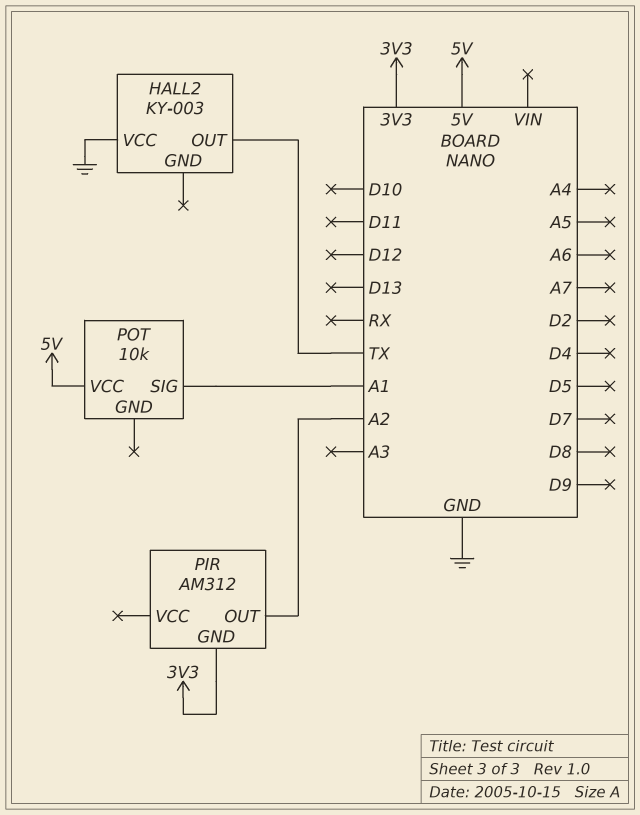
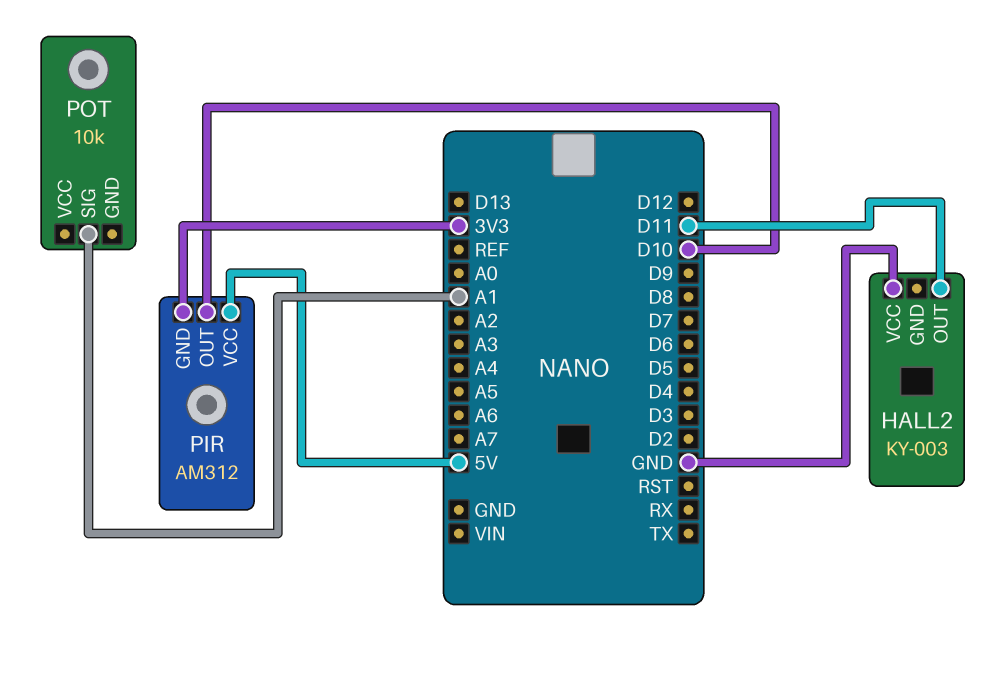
HALL2 pin OUT: TX -> D11
PIR pin OUT: A2 -> D10
PIR pin VCC: none -> 5V
POT pin VCC: 5V -> none

